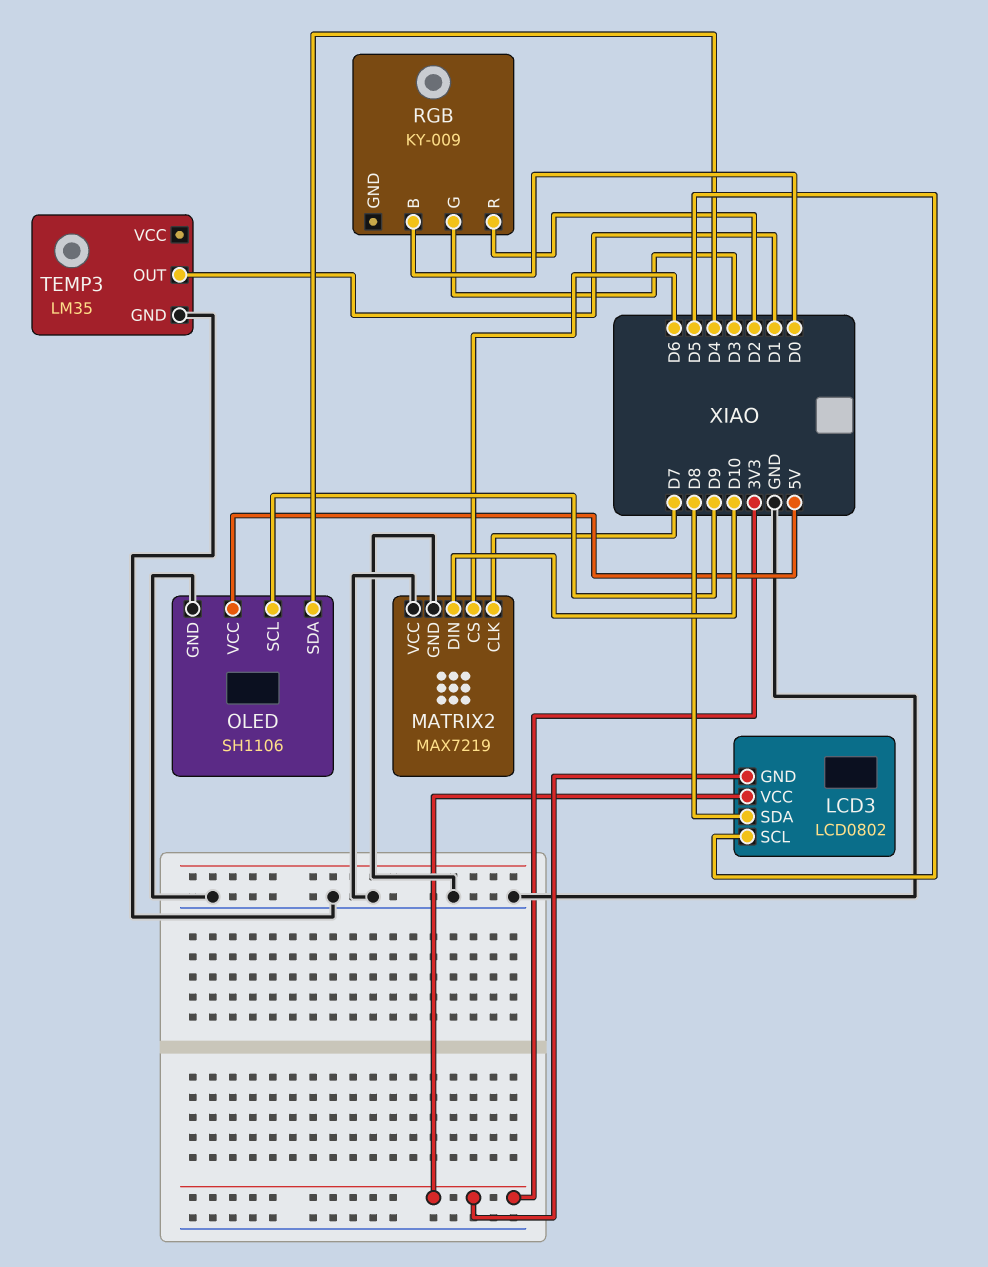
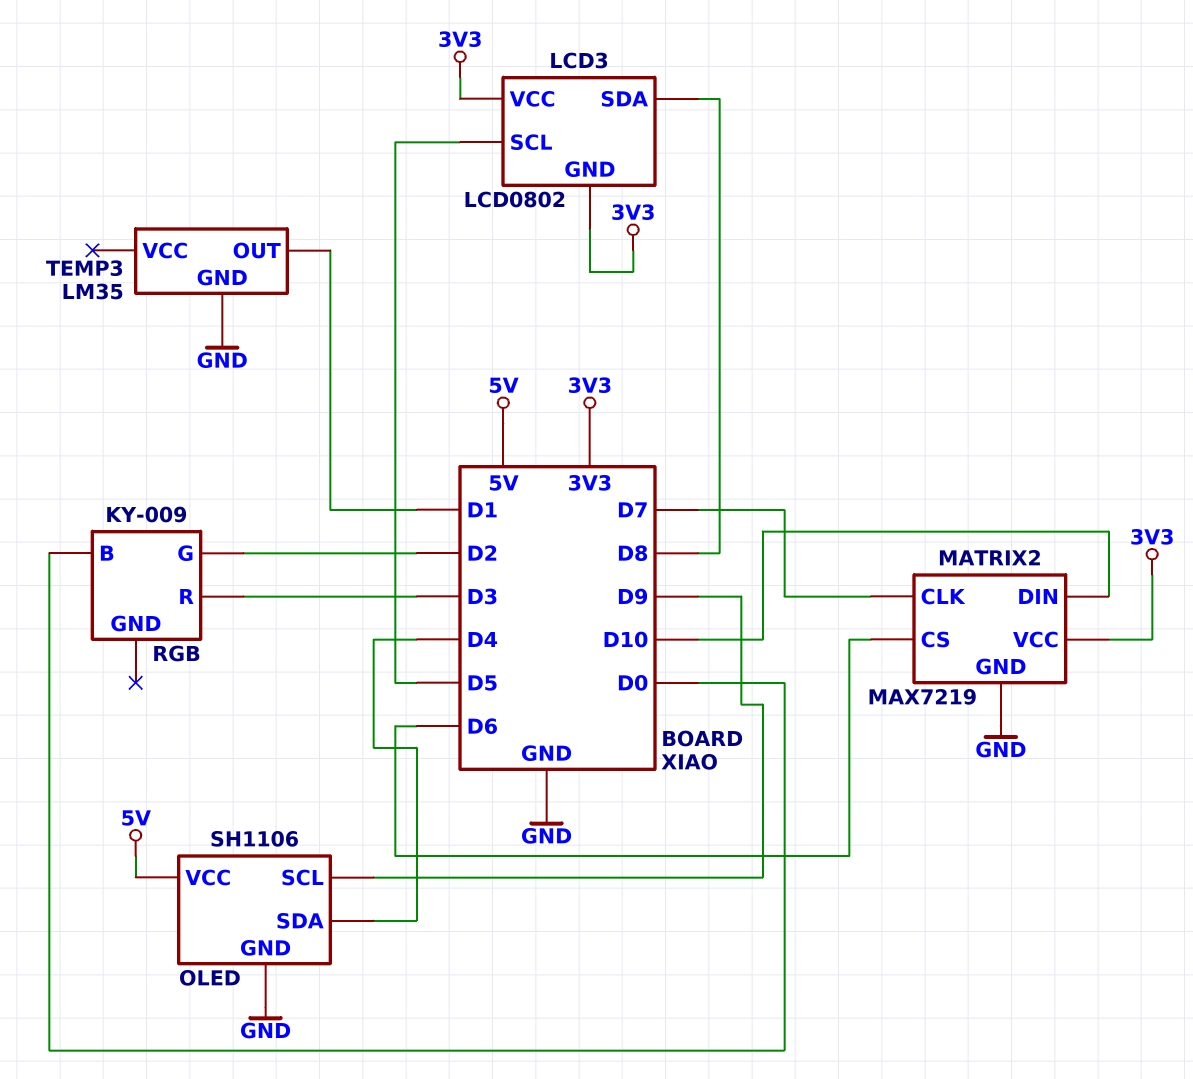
MATRIX2 pin VCC: GND -> 3V3
RGB pin G: D3 -> D2
RGB pin R: D2 -> D3

